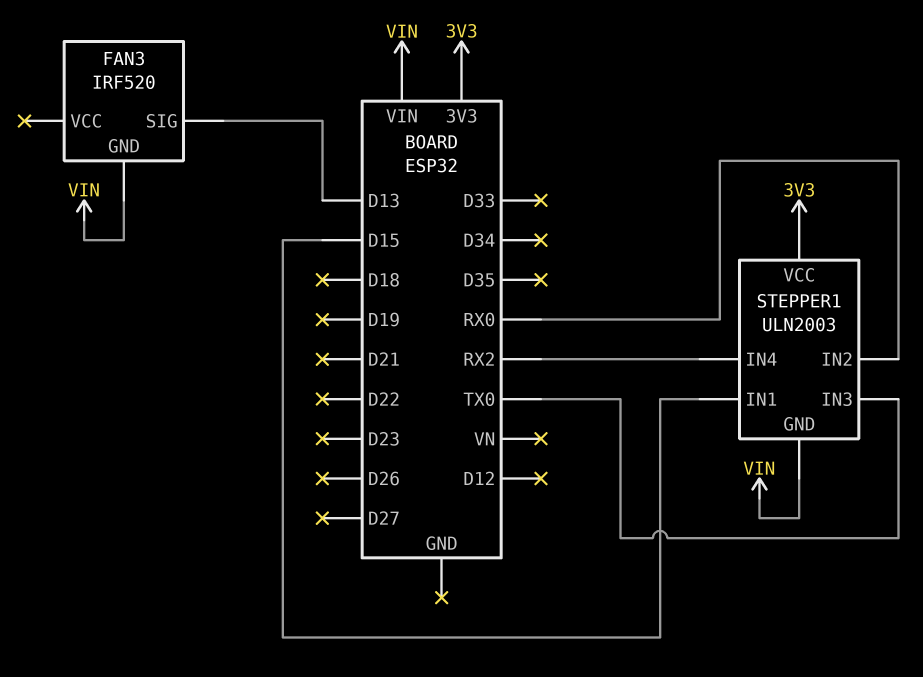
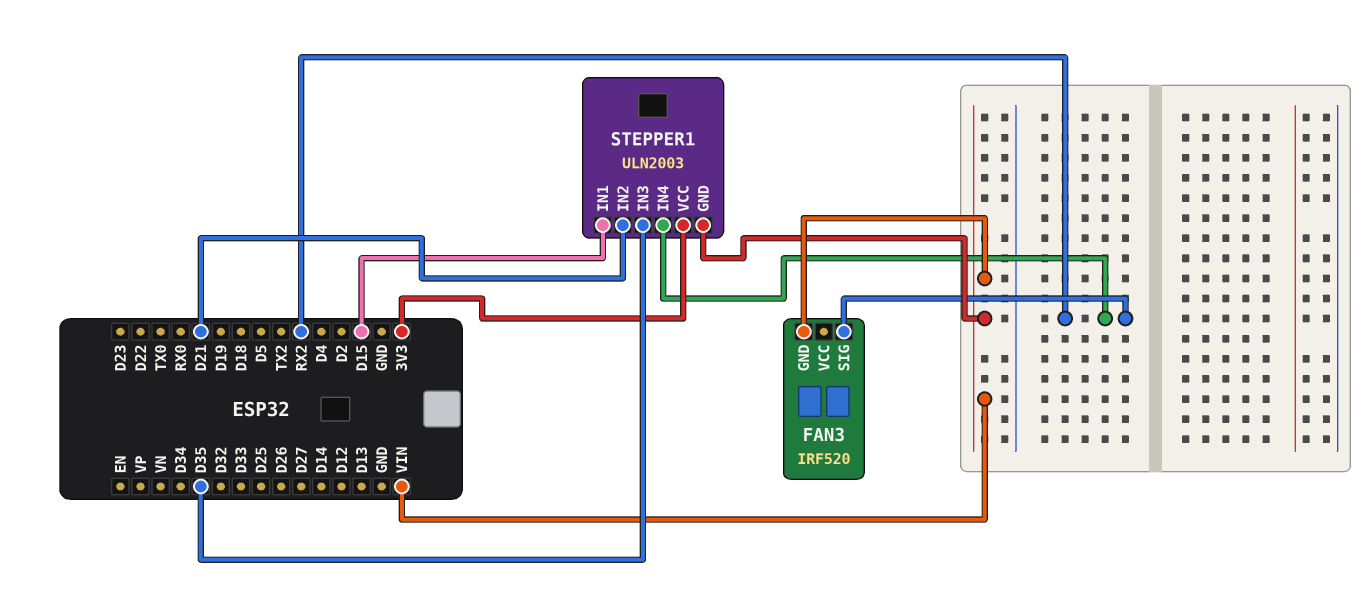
FAN3 pin SIG: D13 -> RX2
STEPPER1 pin IN2: RX0 -> D21
STEPPER1 pin IN3: TX0 -> D35

